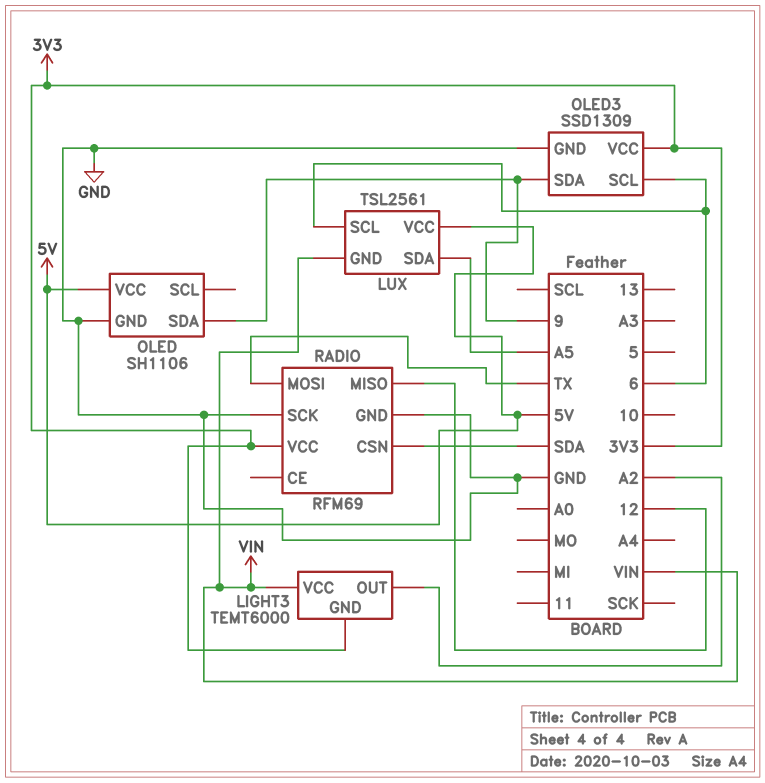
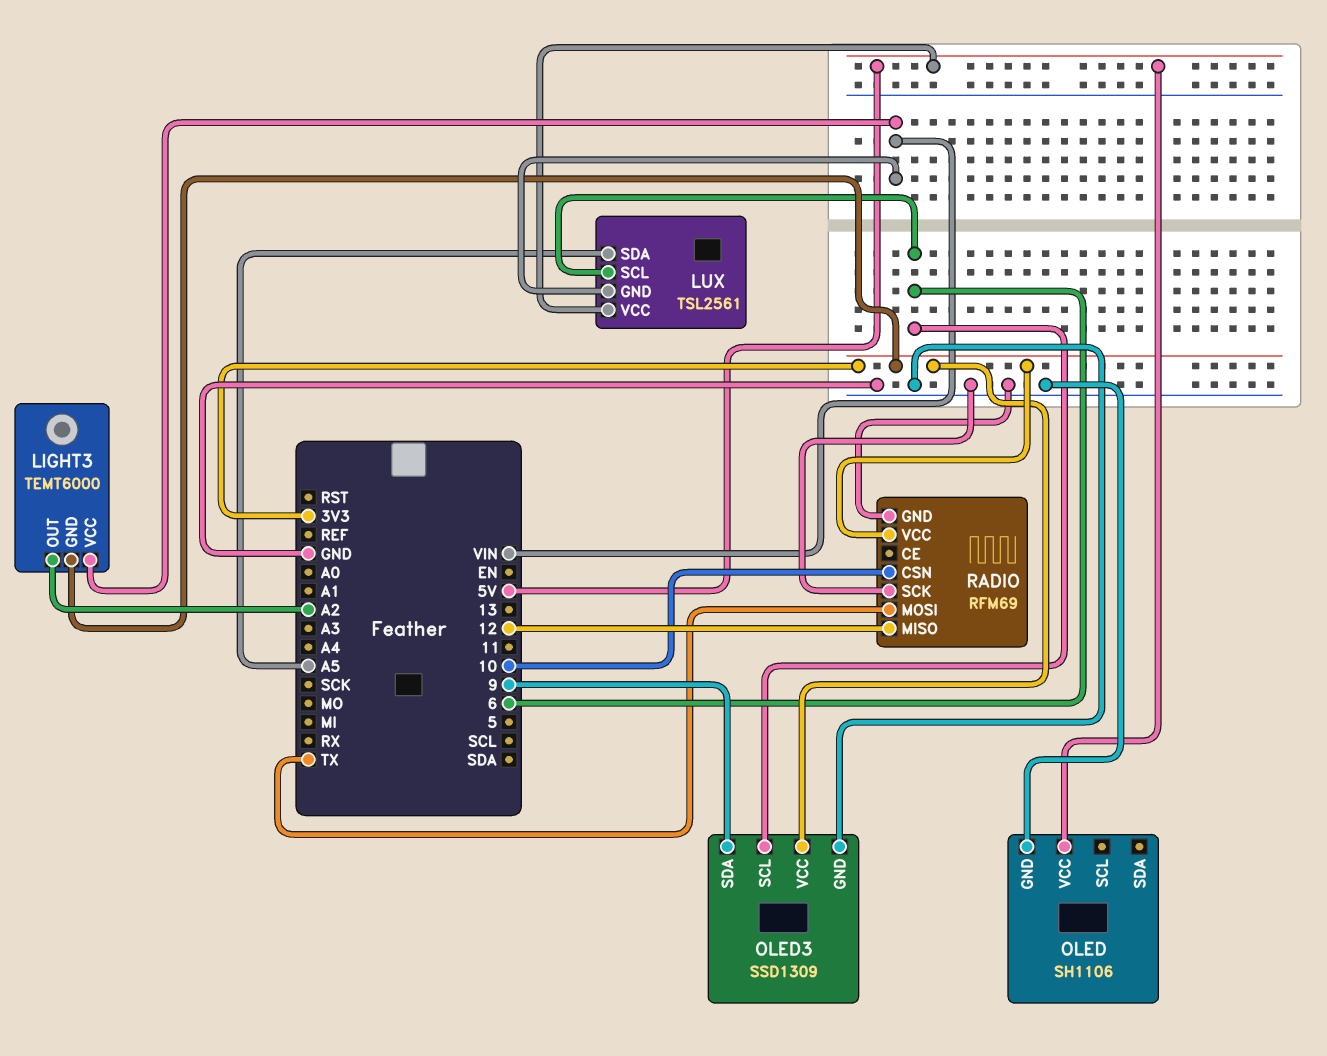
OLED pin SDA: 9 -> none
RADIO pin CSN: SDA -> 10

